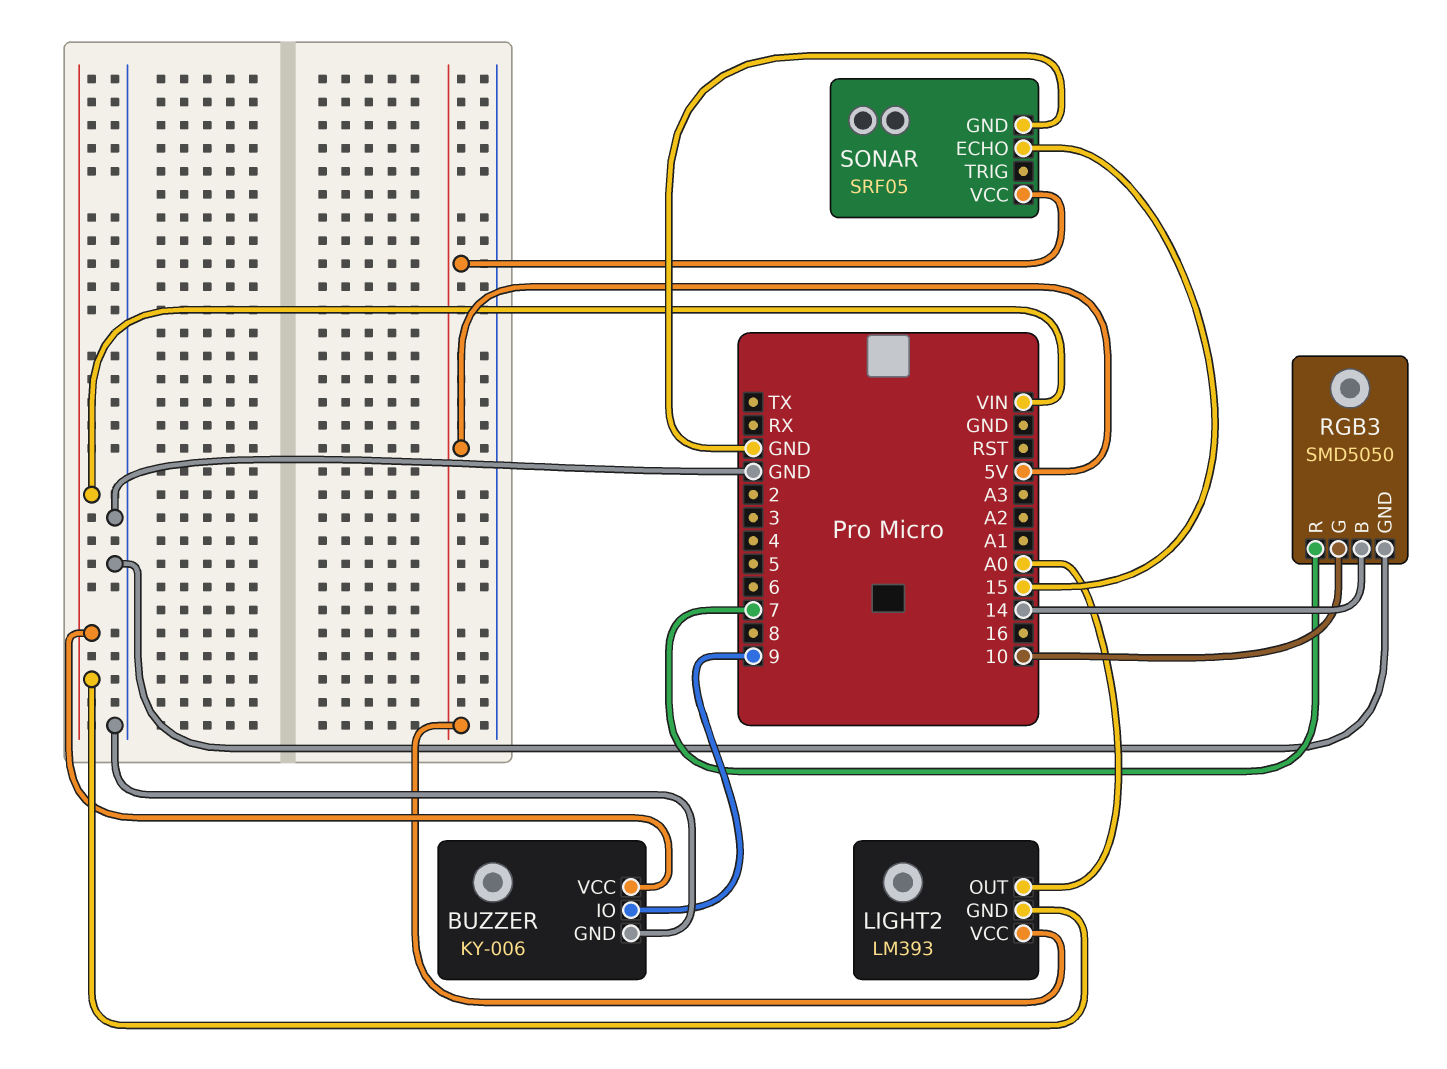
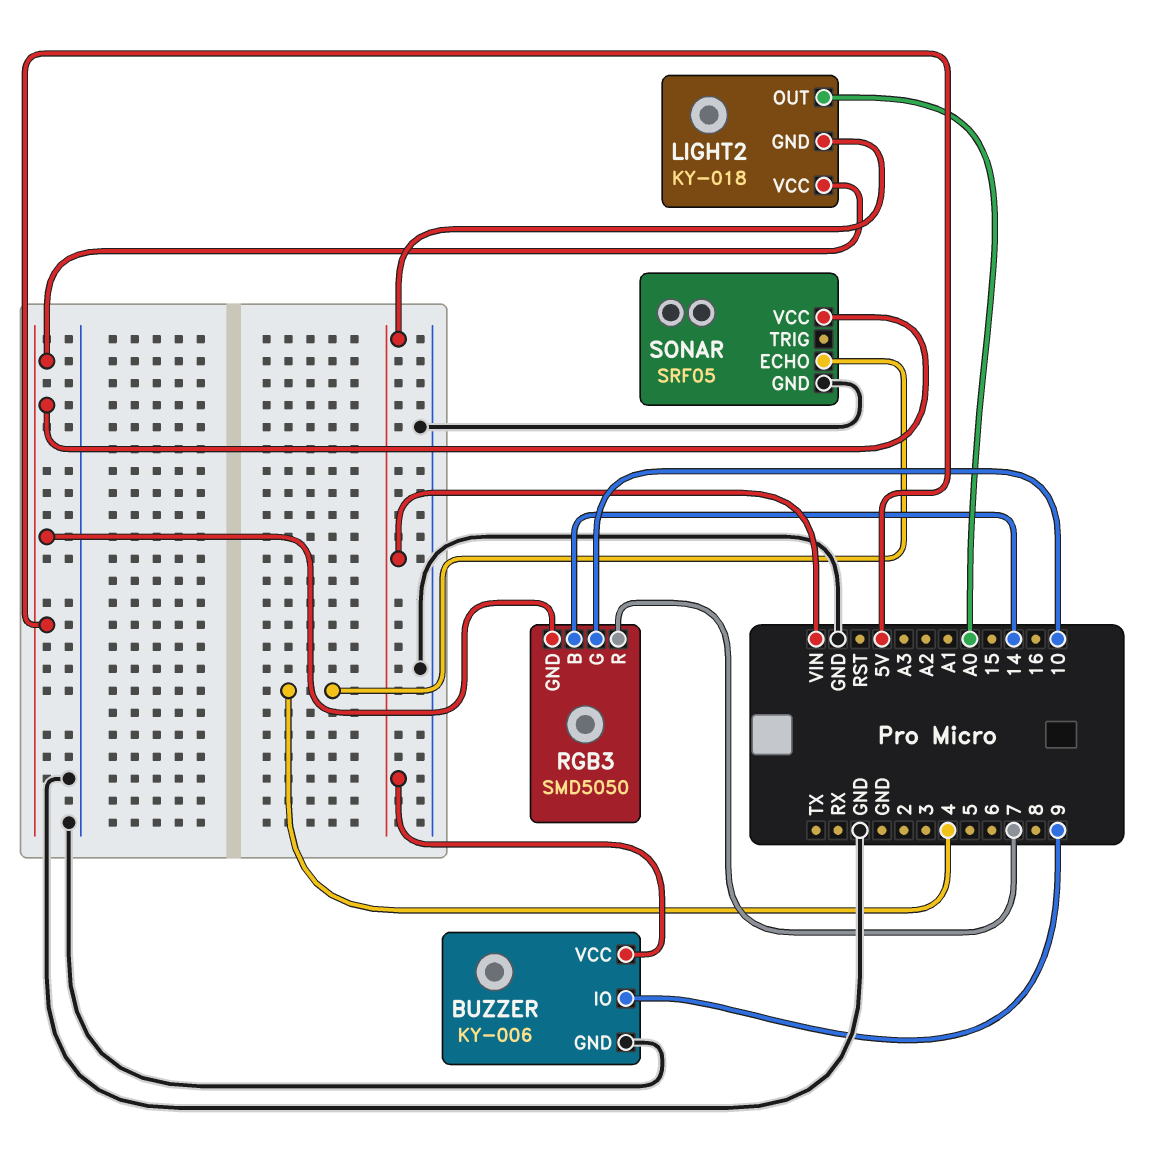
LIGHT2: LM393 -> KY-018
RGB3 pin GND: GND -> 5V
SONAR pin ECHO: 15 -> 4

